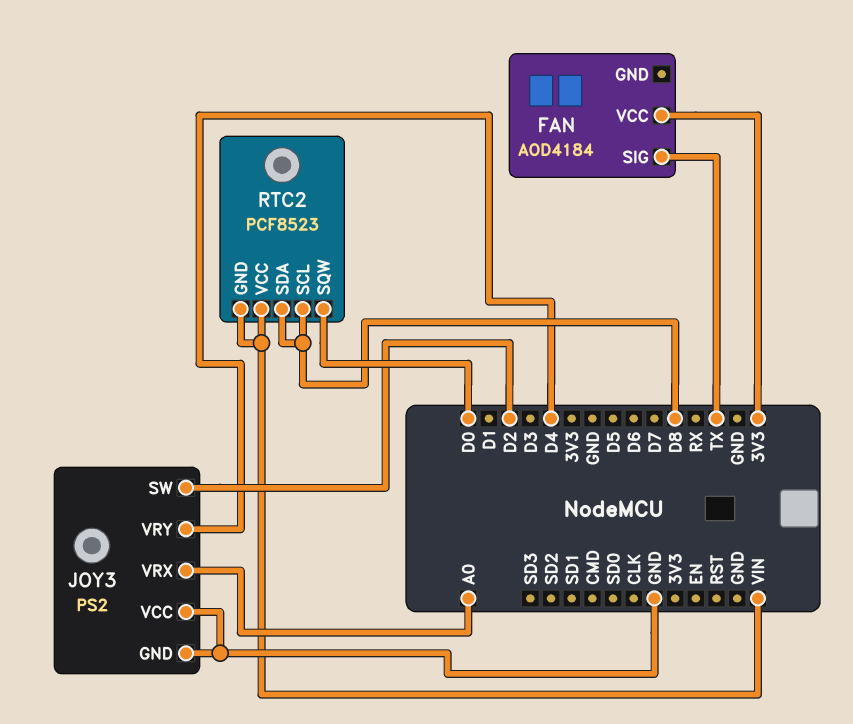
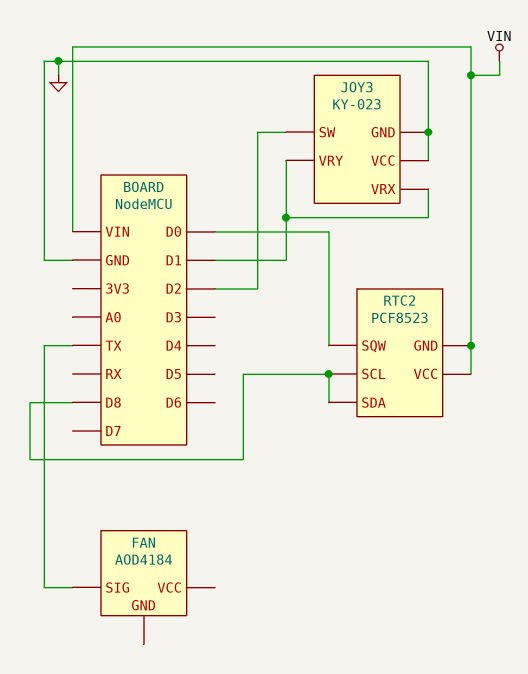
FAN pin VCC: 3V3 -> none
JOY3: PS2 -> KY-023
JOY3 pin VRX: A0 -> D1
JOY3 pin VRY: D4 -> D1

